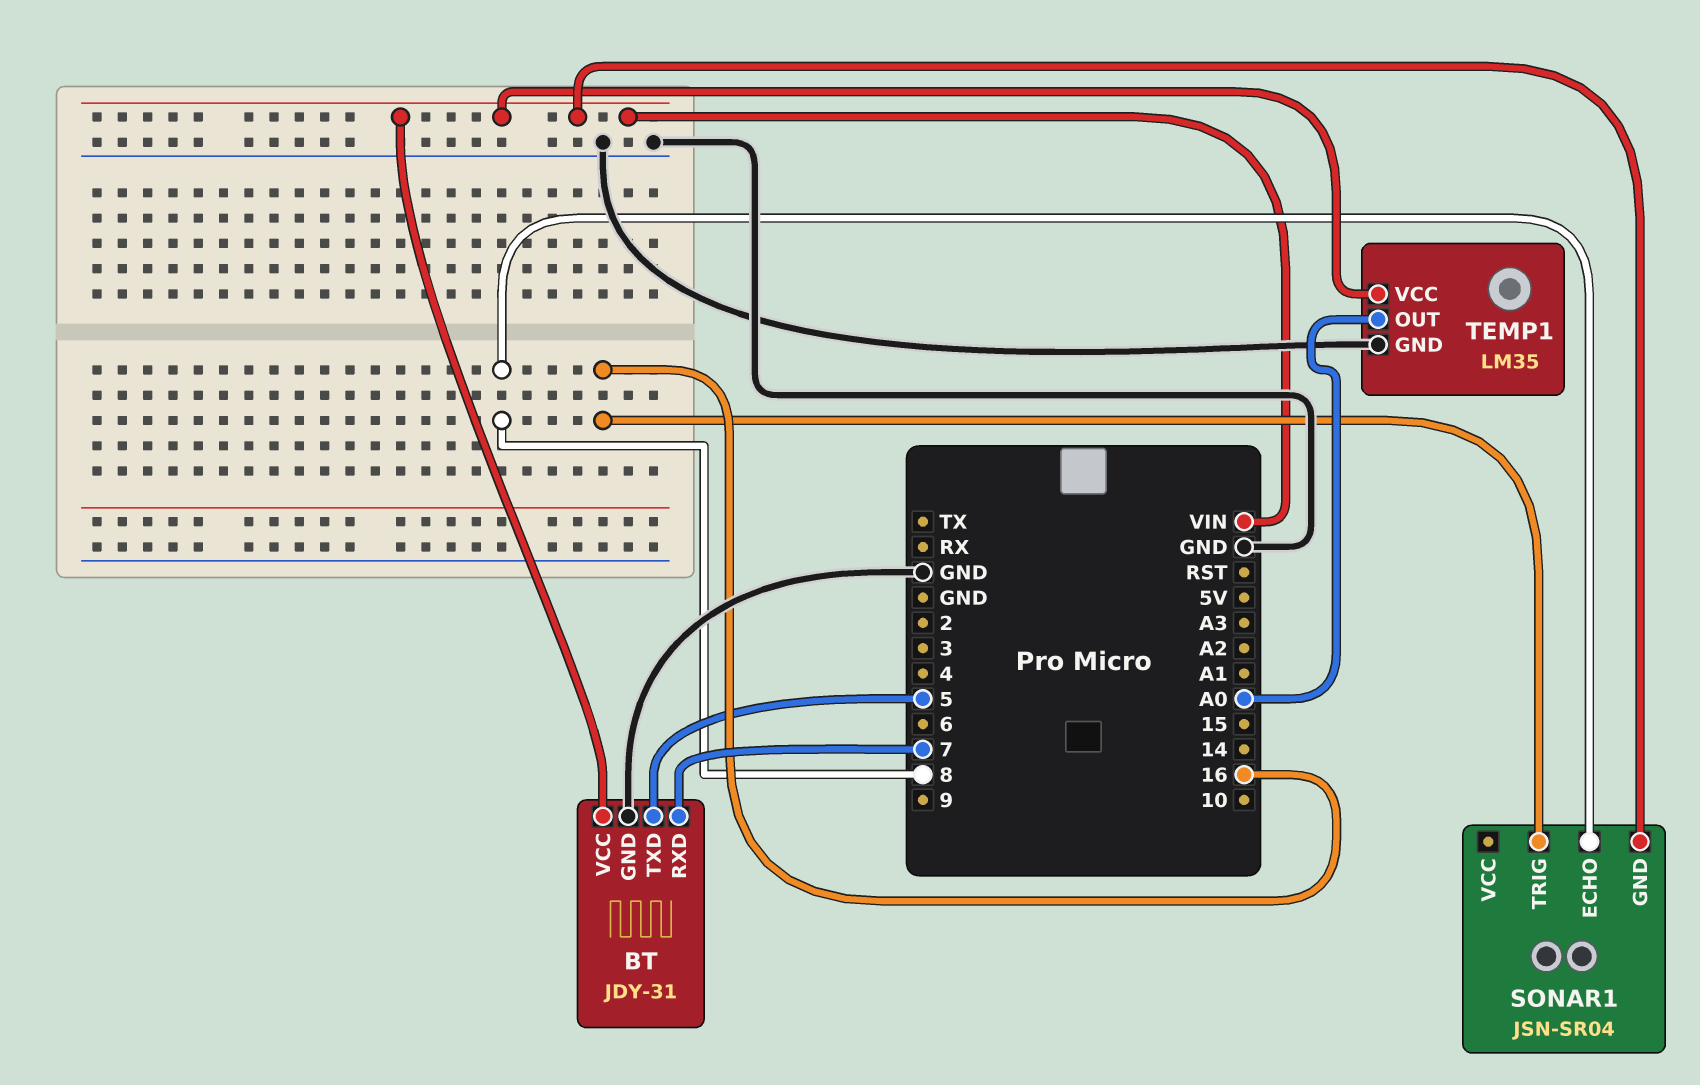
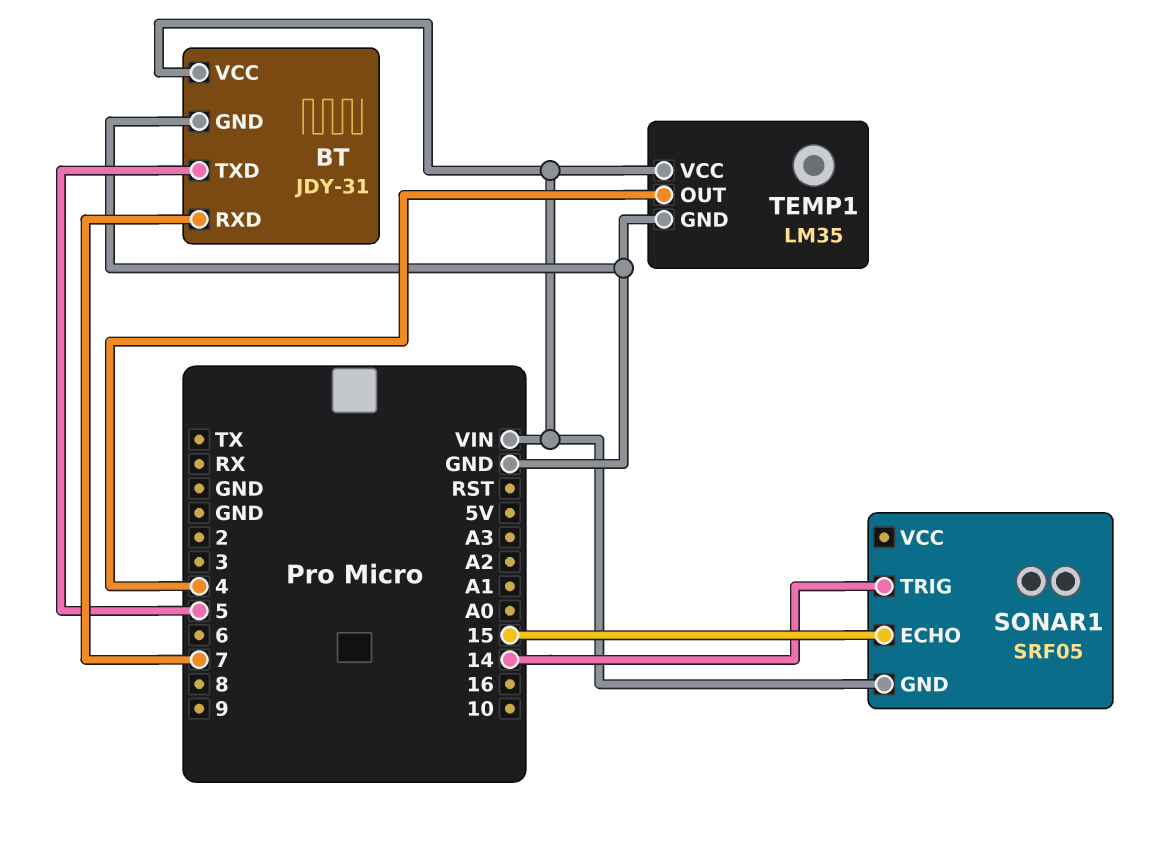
SONAR1: JSN-SR04 -> SRF05
SONAR1 pin ECHO: 8 -> 15
SONAR1 pin TRIG: 16 -> 14
TEMP1 pin OUT: A0 -> 4

